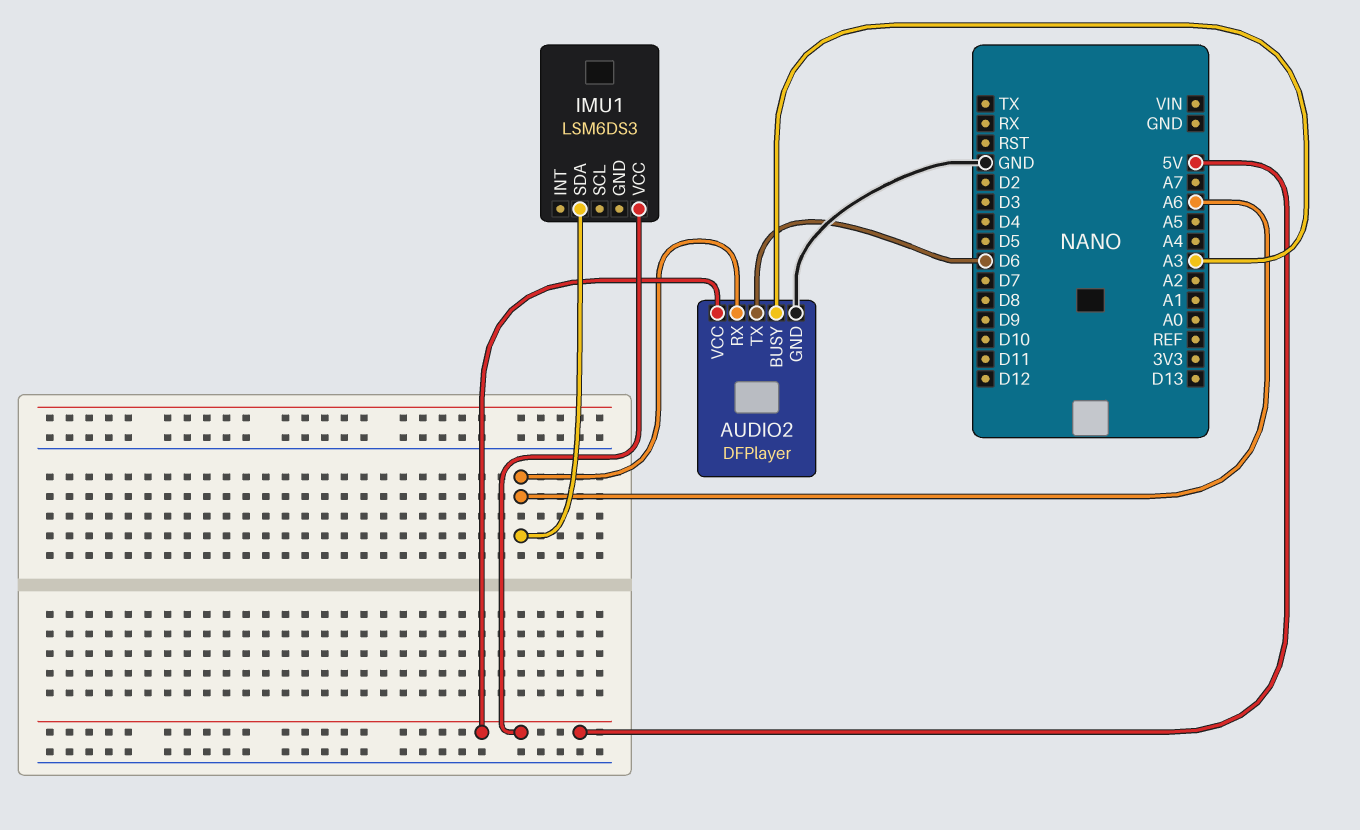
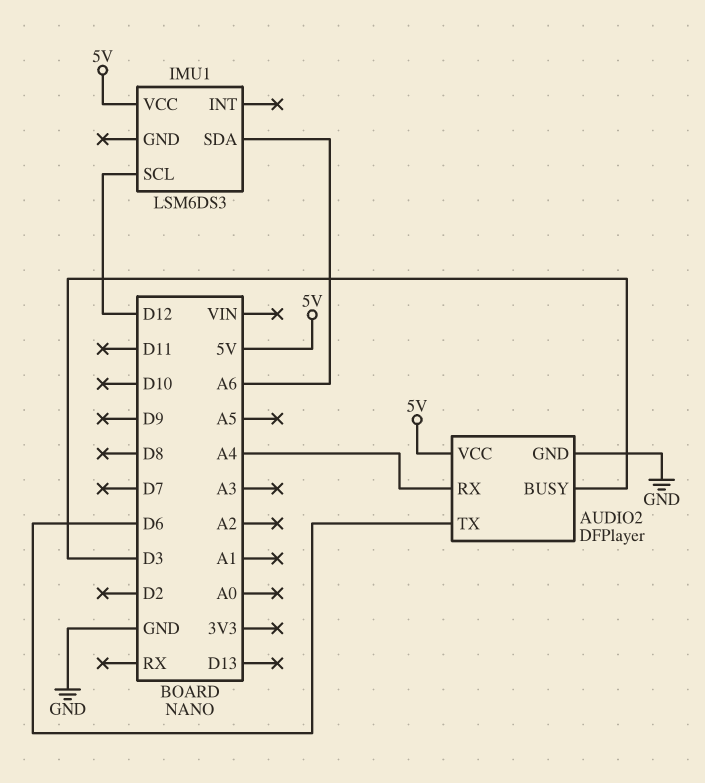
AUDIO2 pin BUSY: A3 -> D3
AUDIO2 pin RX: A6 -> A4
IMU1 pin SCL: none -> D12

